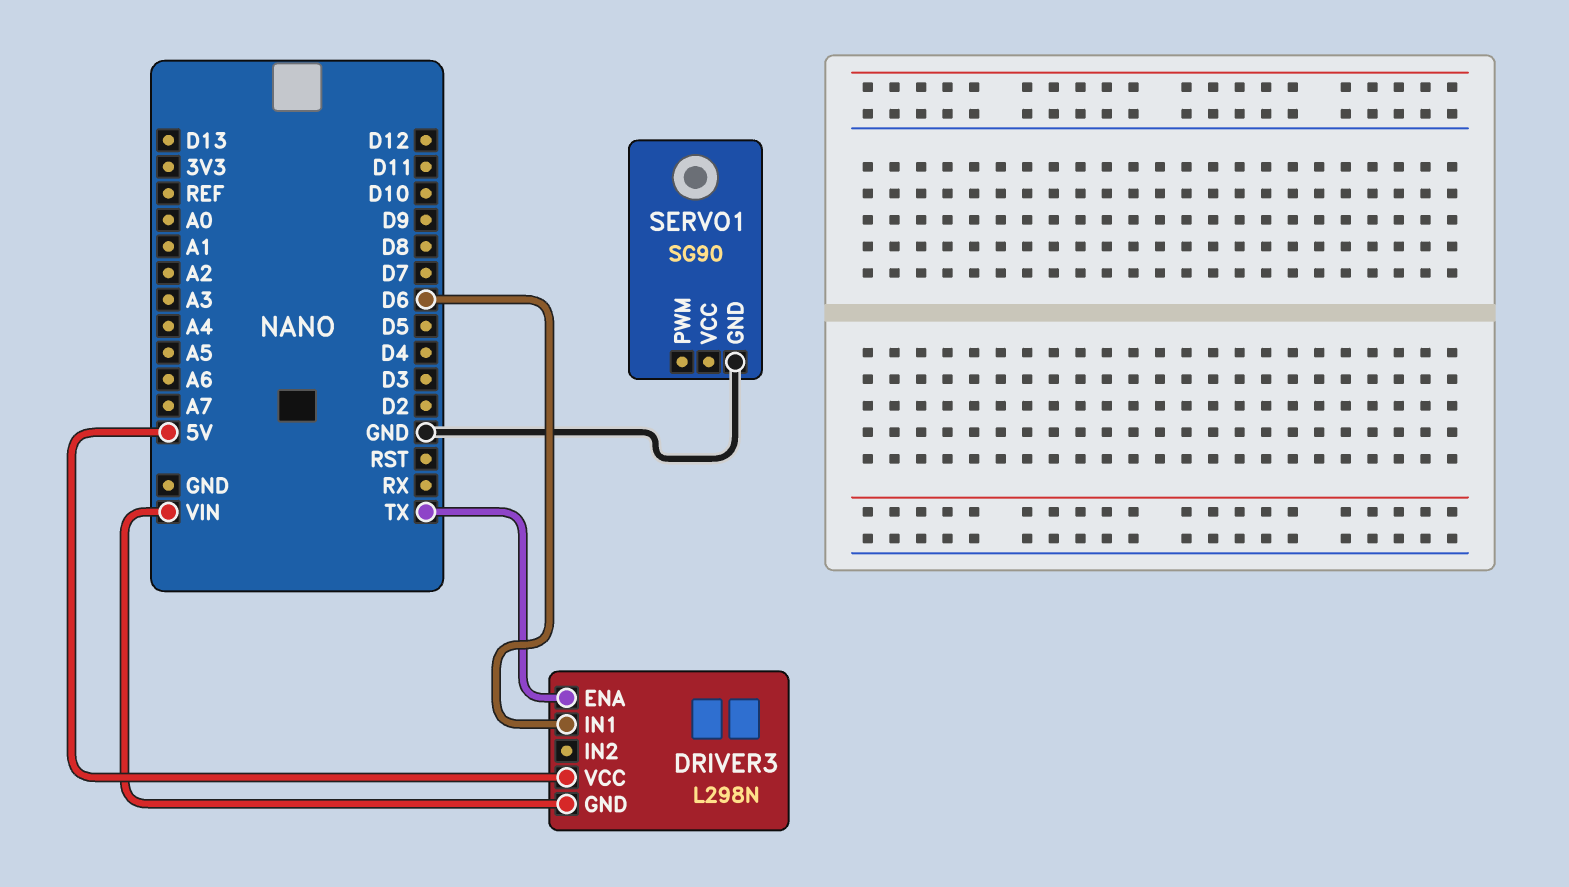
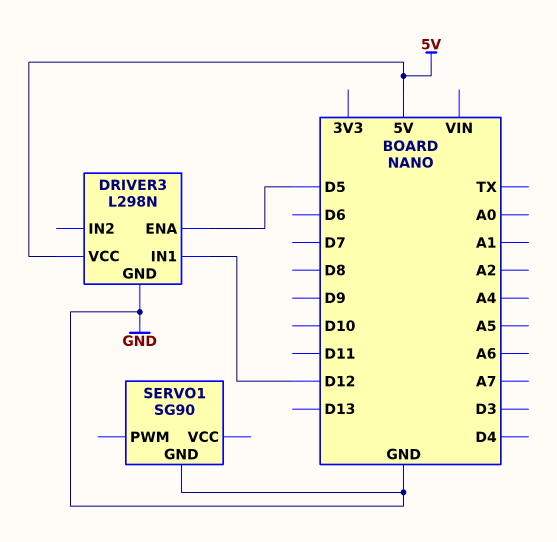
DRIVER3 pin ENA: TX -> D5
DRIVER3 pin GND: VIN -> GND
DRIVER3 pin IN1: D6 -> D12

